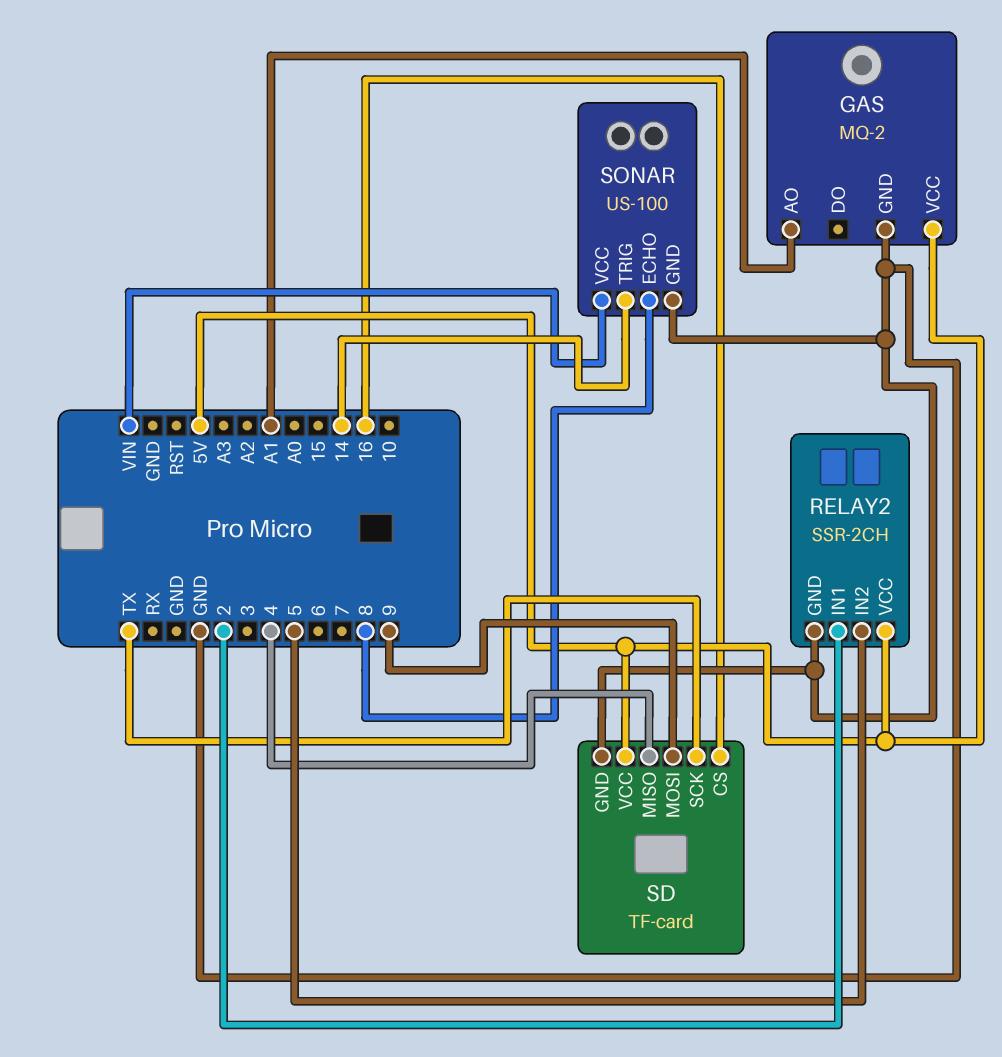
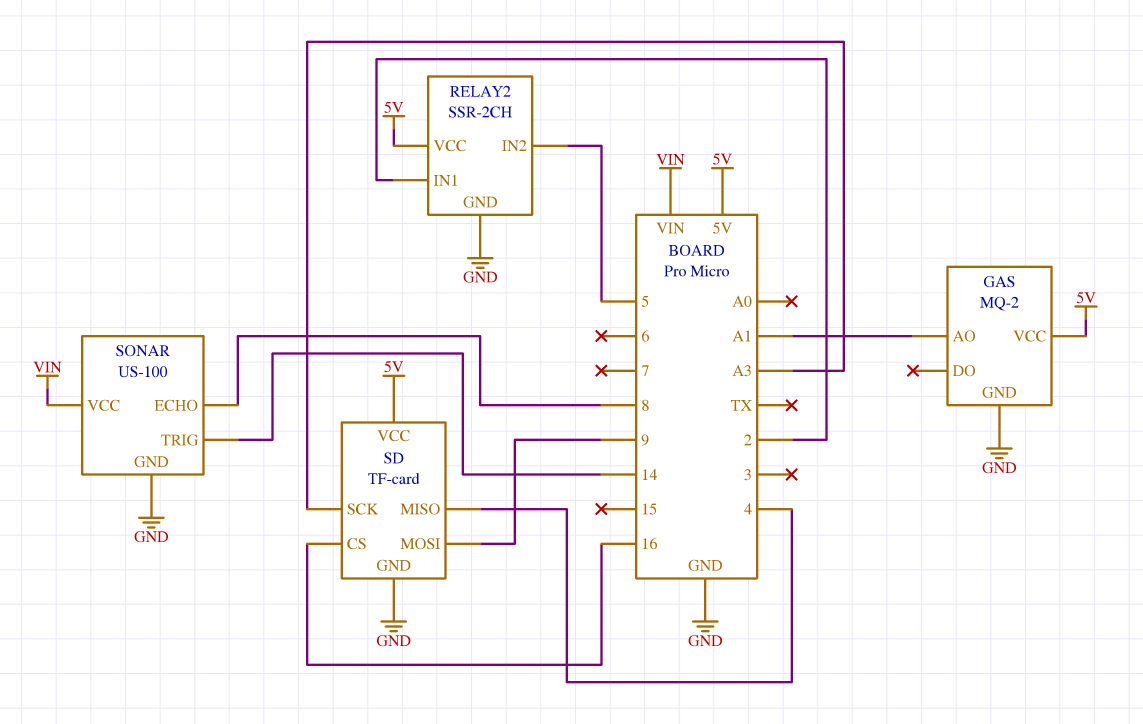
SD pin SCK: TX -> A3

